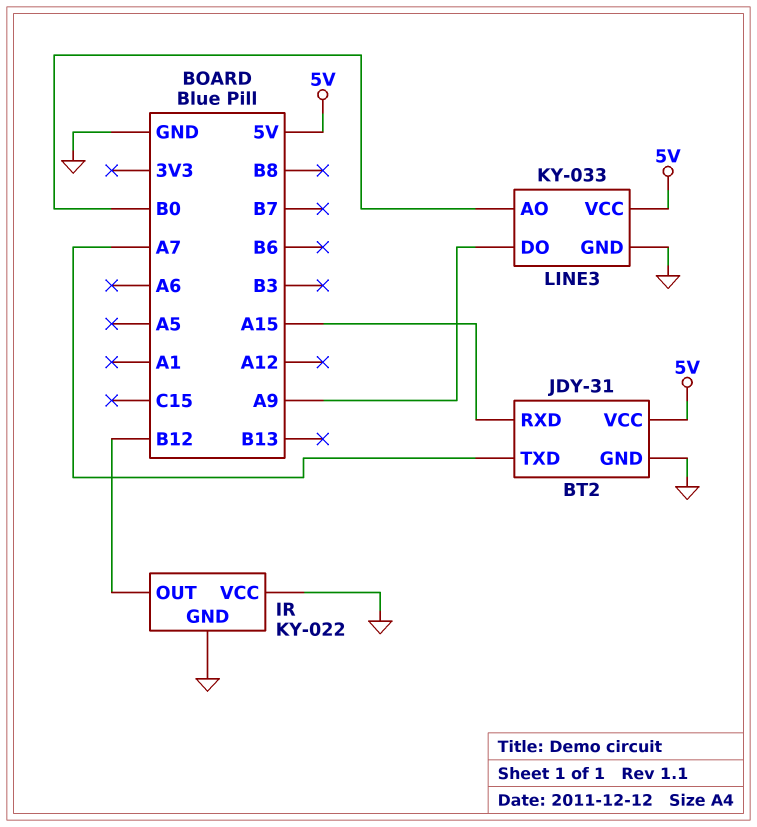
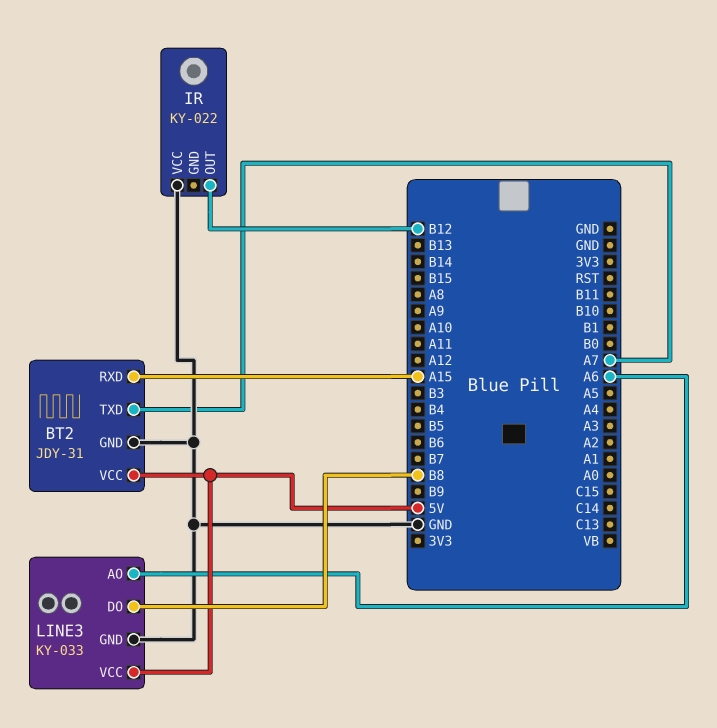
IR pin GND: GND -> none
LINE3 pin AO: B0 -> A6
LINE3 pin DO: A9 -> B8

